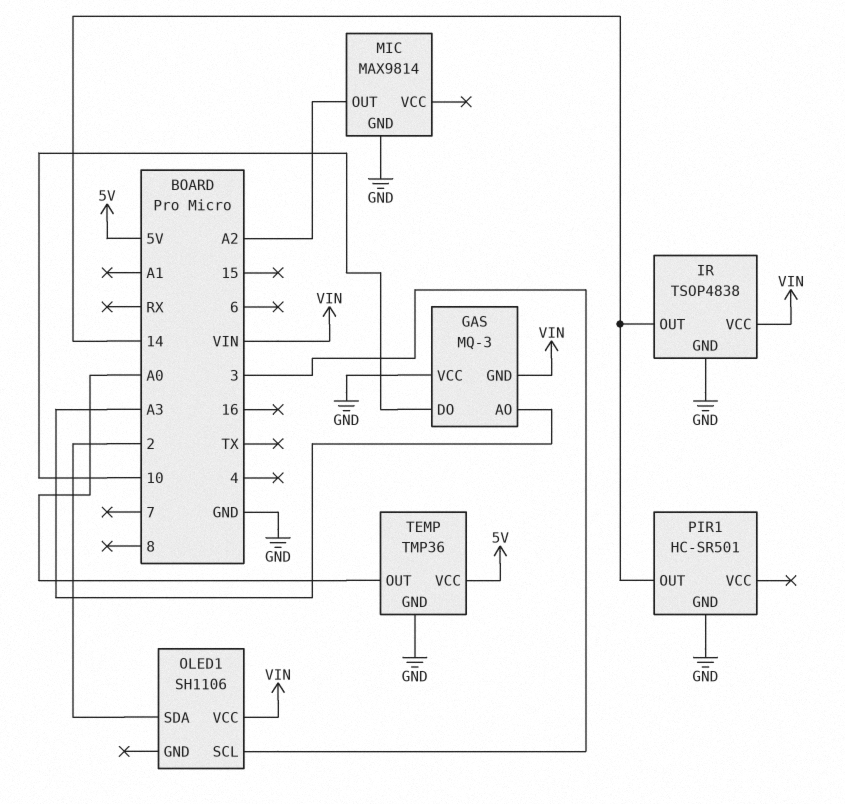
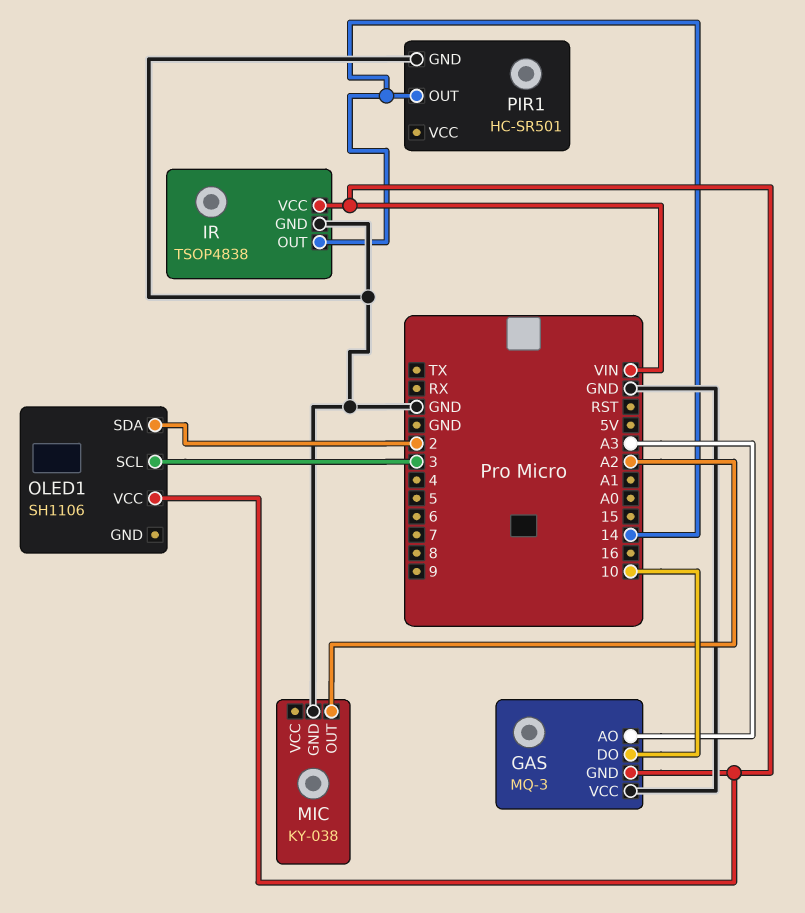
MIC: MAX9814 -> KY-038
TEMP: TMP36 -> none
TEMP pin GND: GND -> none
TEMP pin OUT: A0 -> none
TEMP pin VCC: 5V -> none

